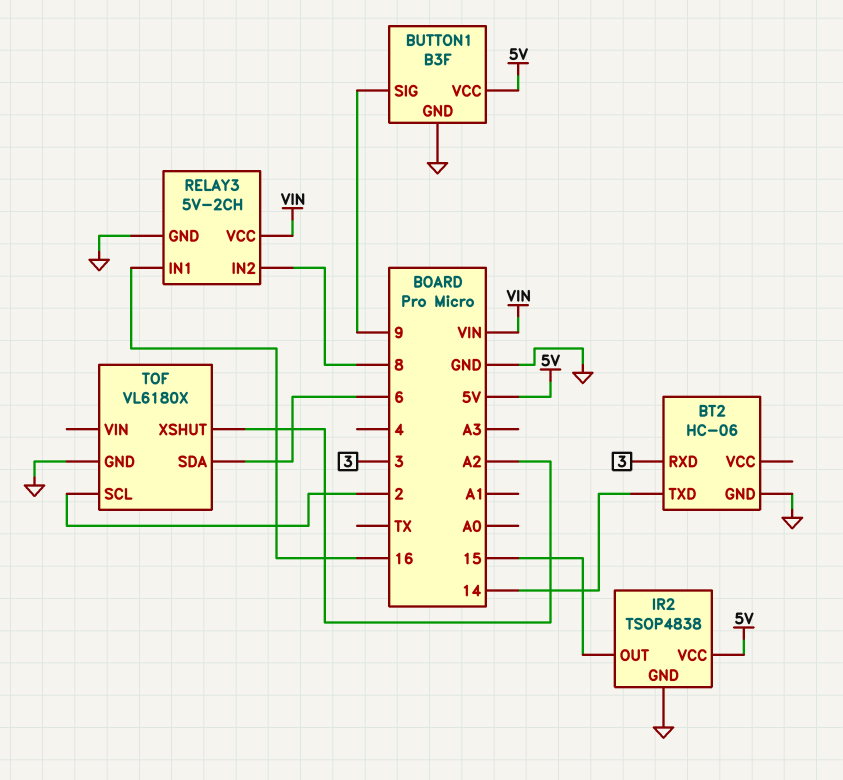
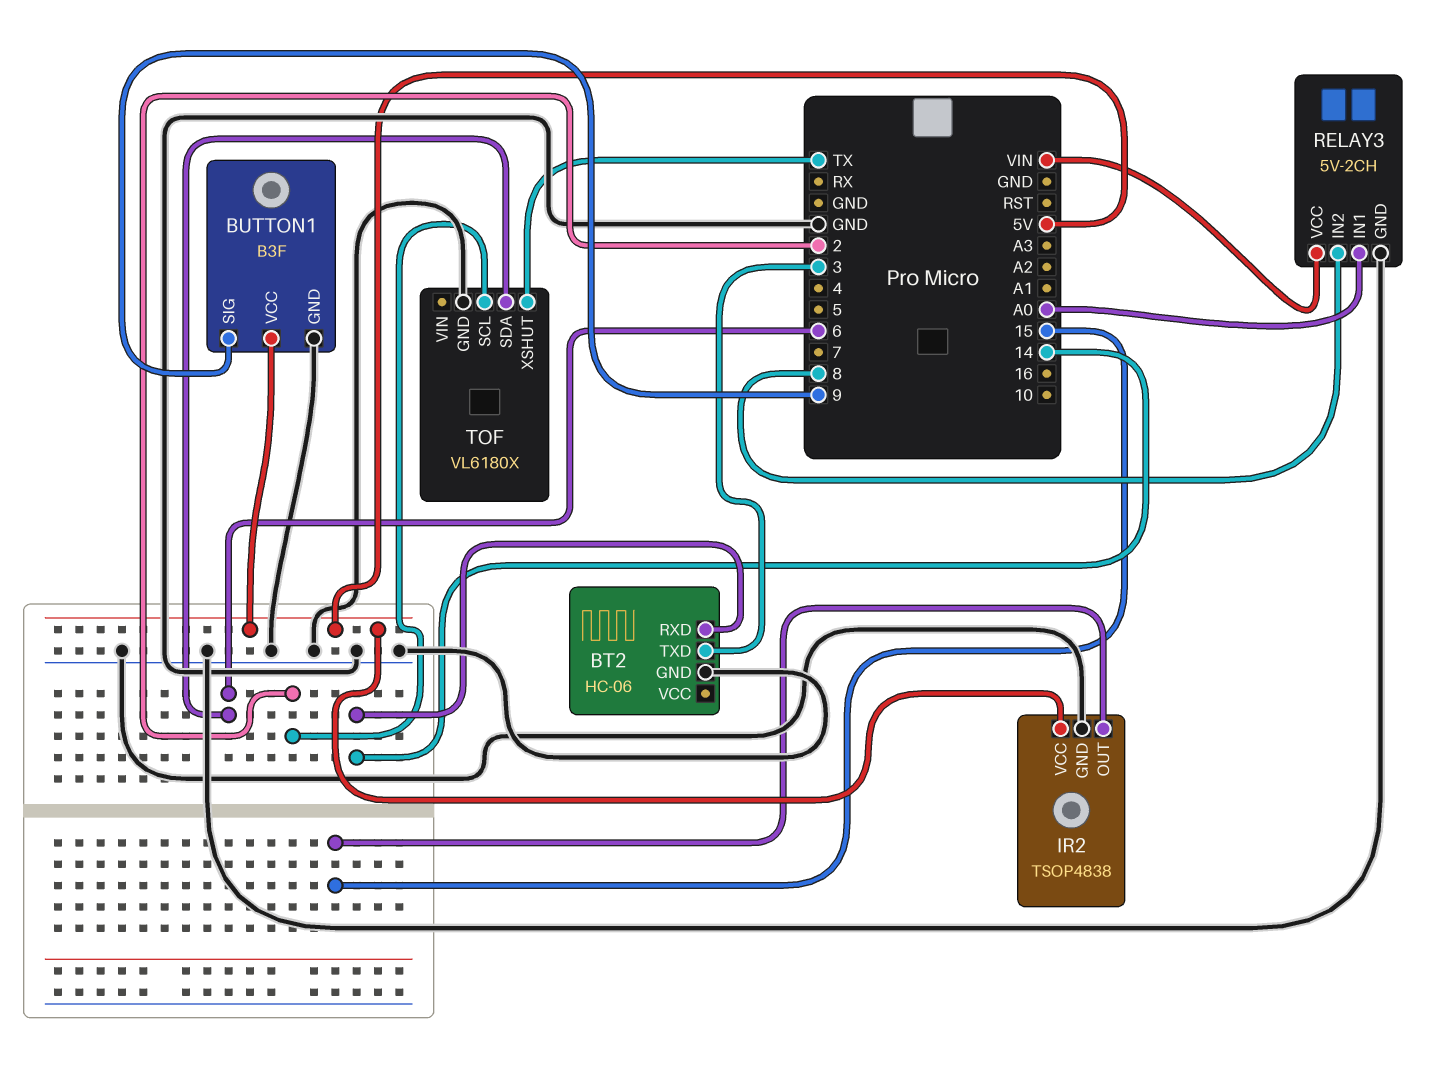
BT2 pin RXD: 3 -> 14
BT2 pin TXD: 14 -> 3
RELAY3 pin IN1: 16 -> A0
TOF pin XSHUT: A2 -> TX

